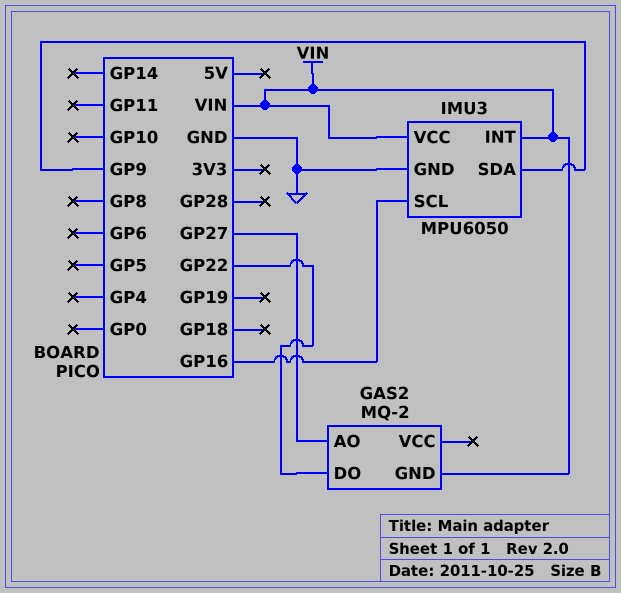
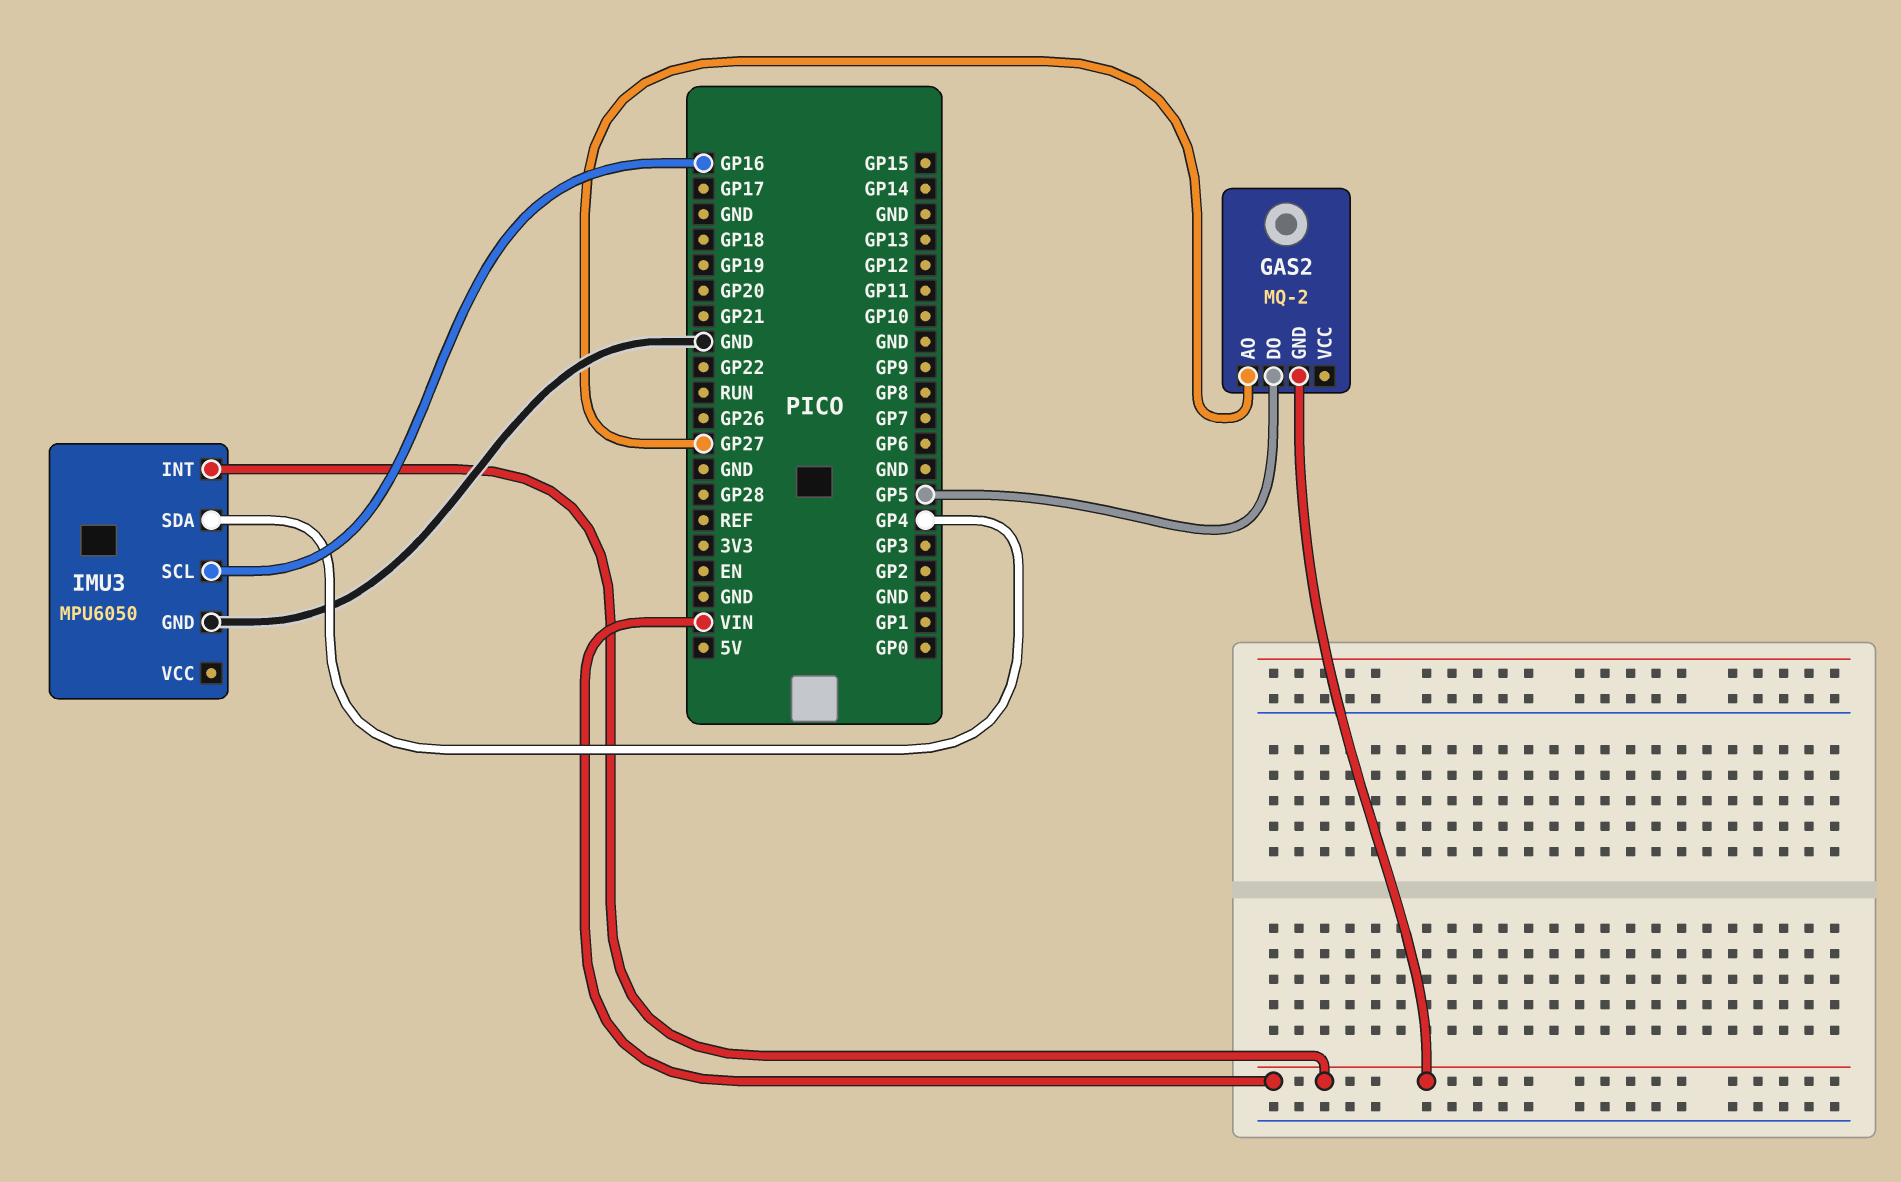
GAS2 pin DO: GP22 -> GP5
IMU3 pin SDA: GP9 -> GP4
IMU3 pin VCC: VIN -> none

